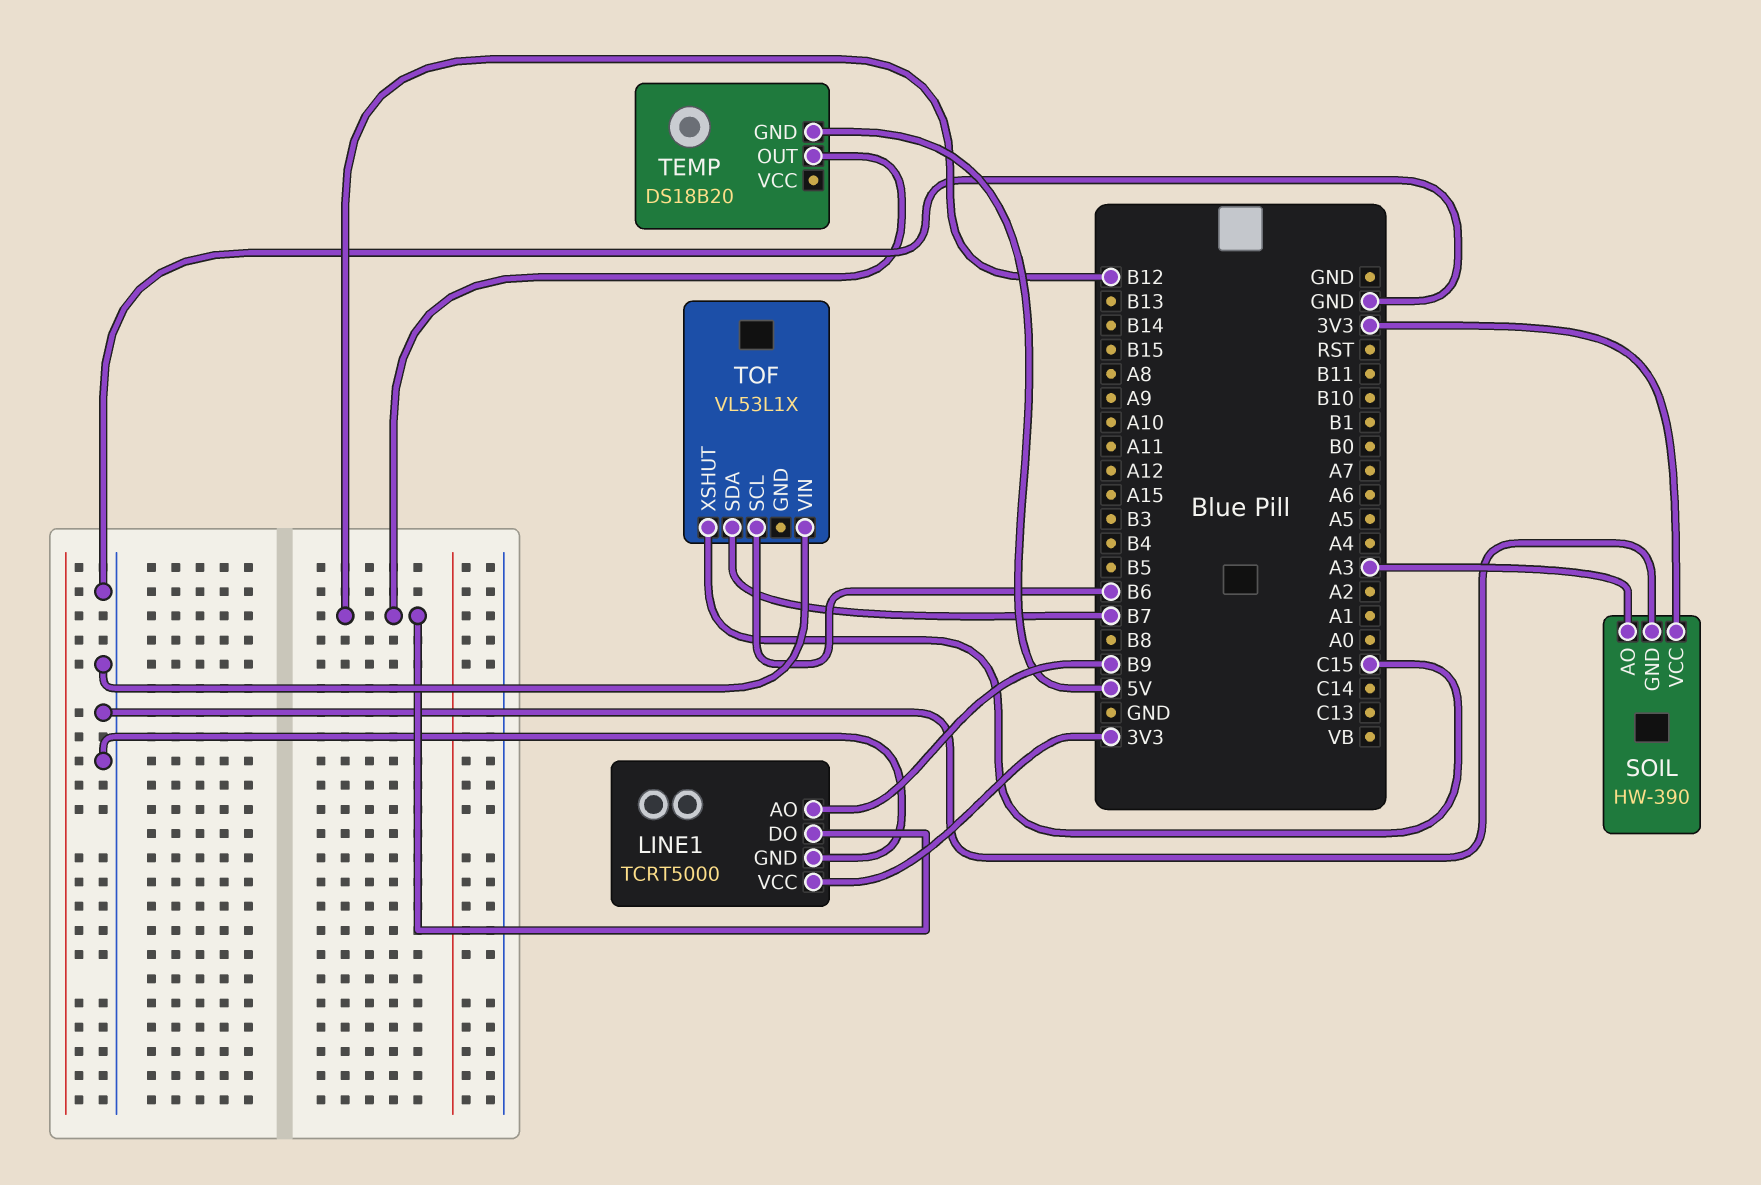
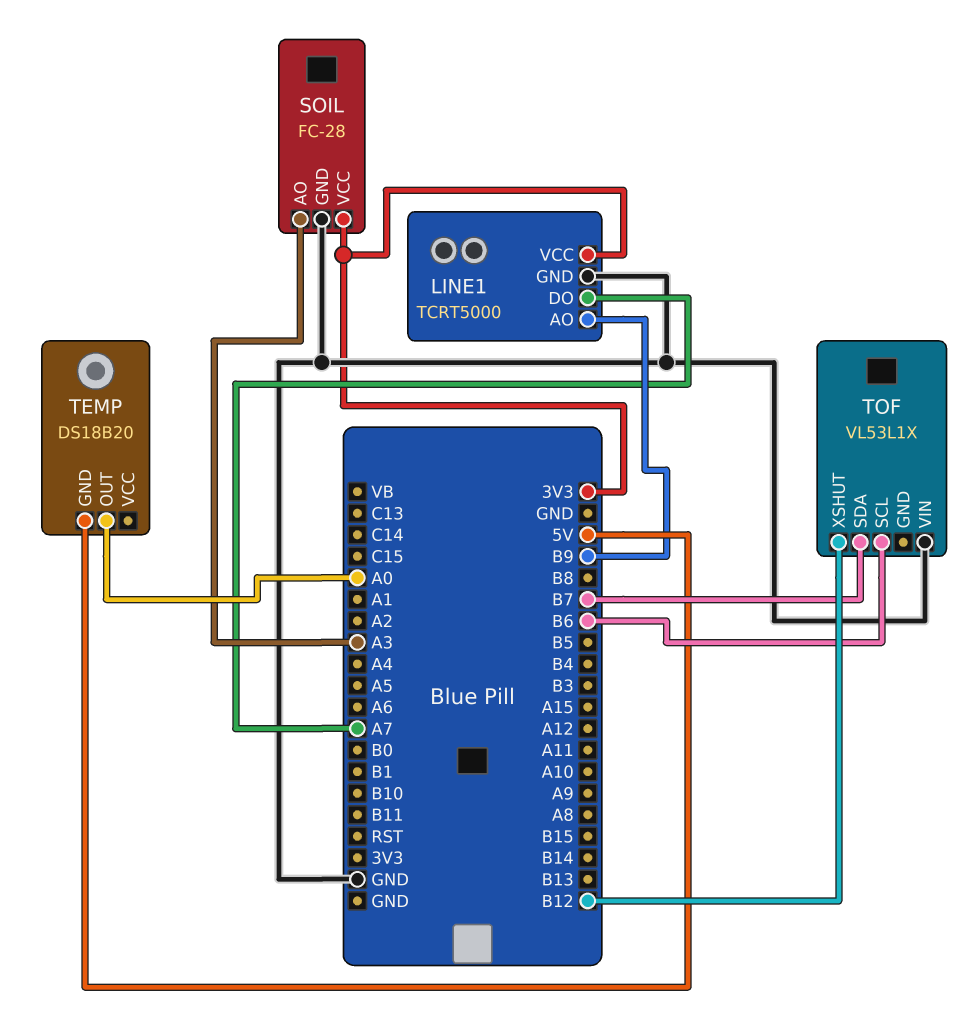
LINE1 pin DO: B12 -> A7
SOIL: HW-390 -> FC-28
TEMP pin OUT: B12 -> A0
TOF pin XSHUT: C15 -> B12

